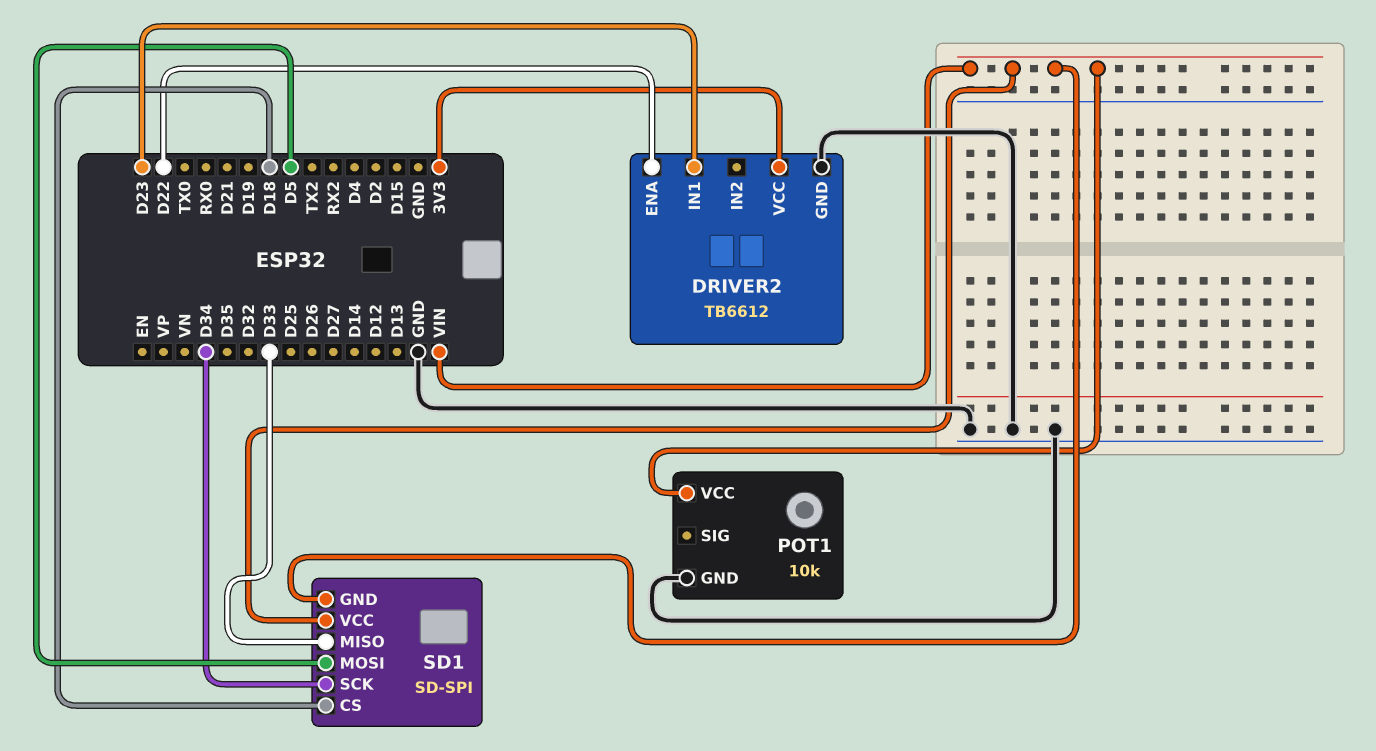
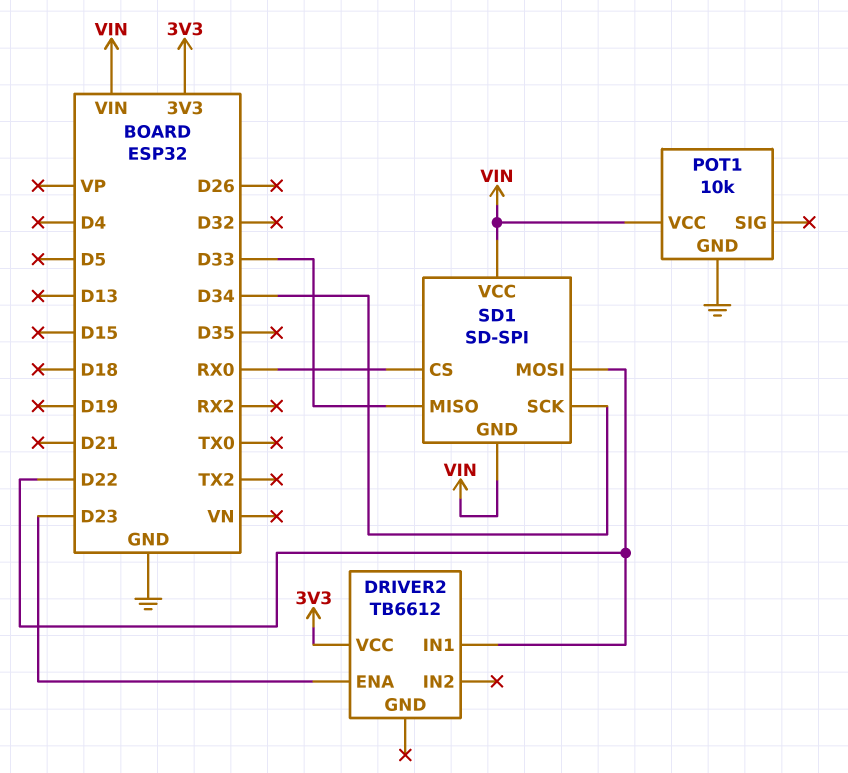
DRIVER2 pin ENA: D22 -> D23
DRIVER2 pin GND: GND -> none
DRIVER2 pin IN1: D23 -> D22
SD1 pin CS: D18 -> RX0
SD1 pin MOSI: D5 -> D22

